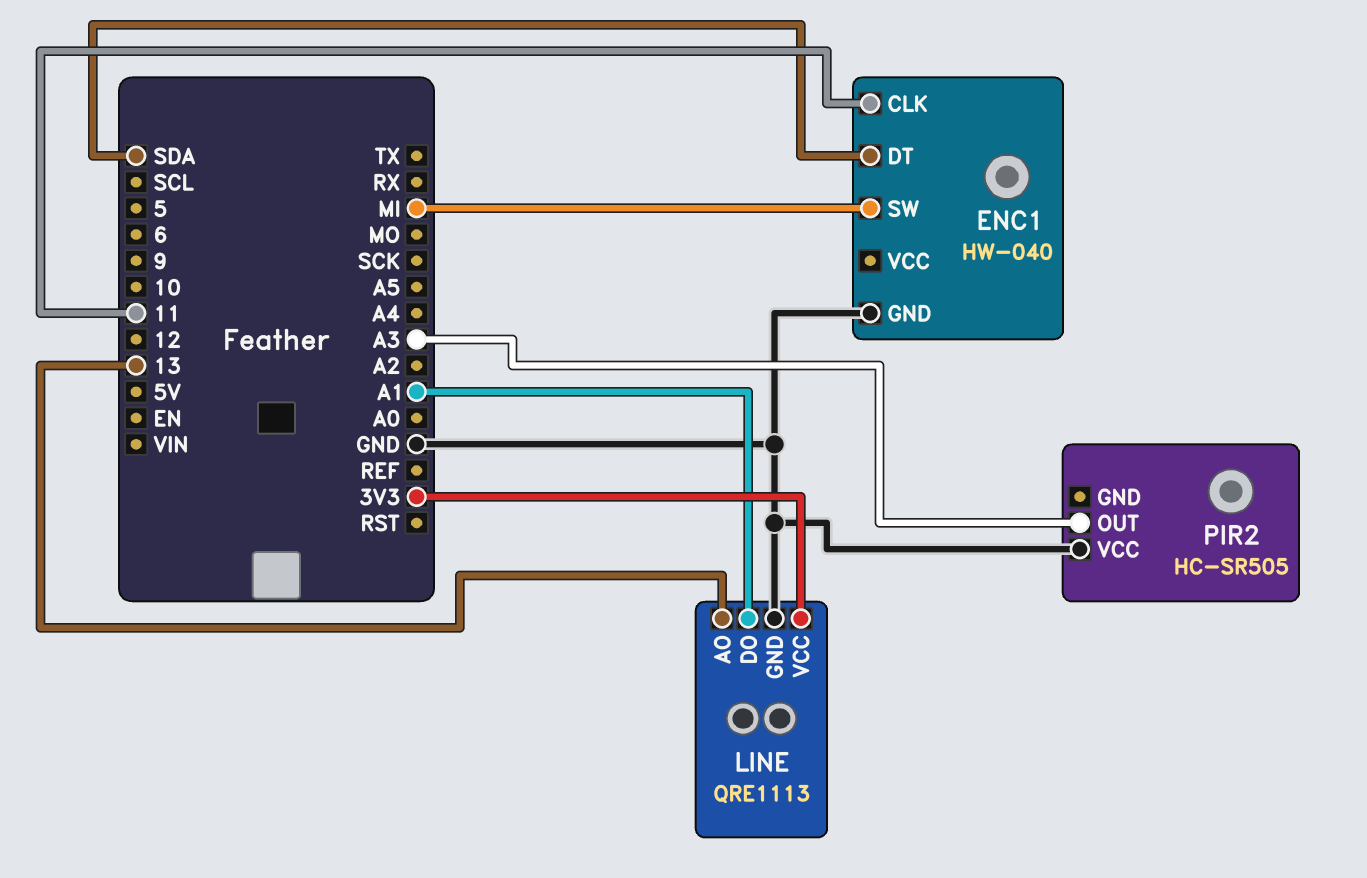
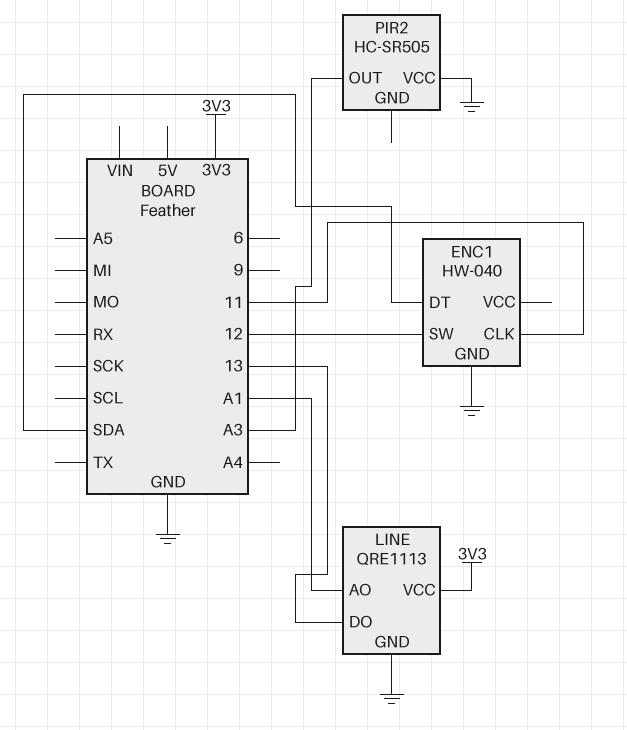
ENC1 pin SW: MI -> 12
LINE pin AO: 13 -> A1
LINE pin DO: A1 -> 13

